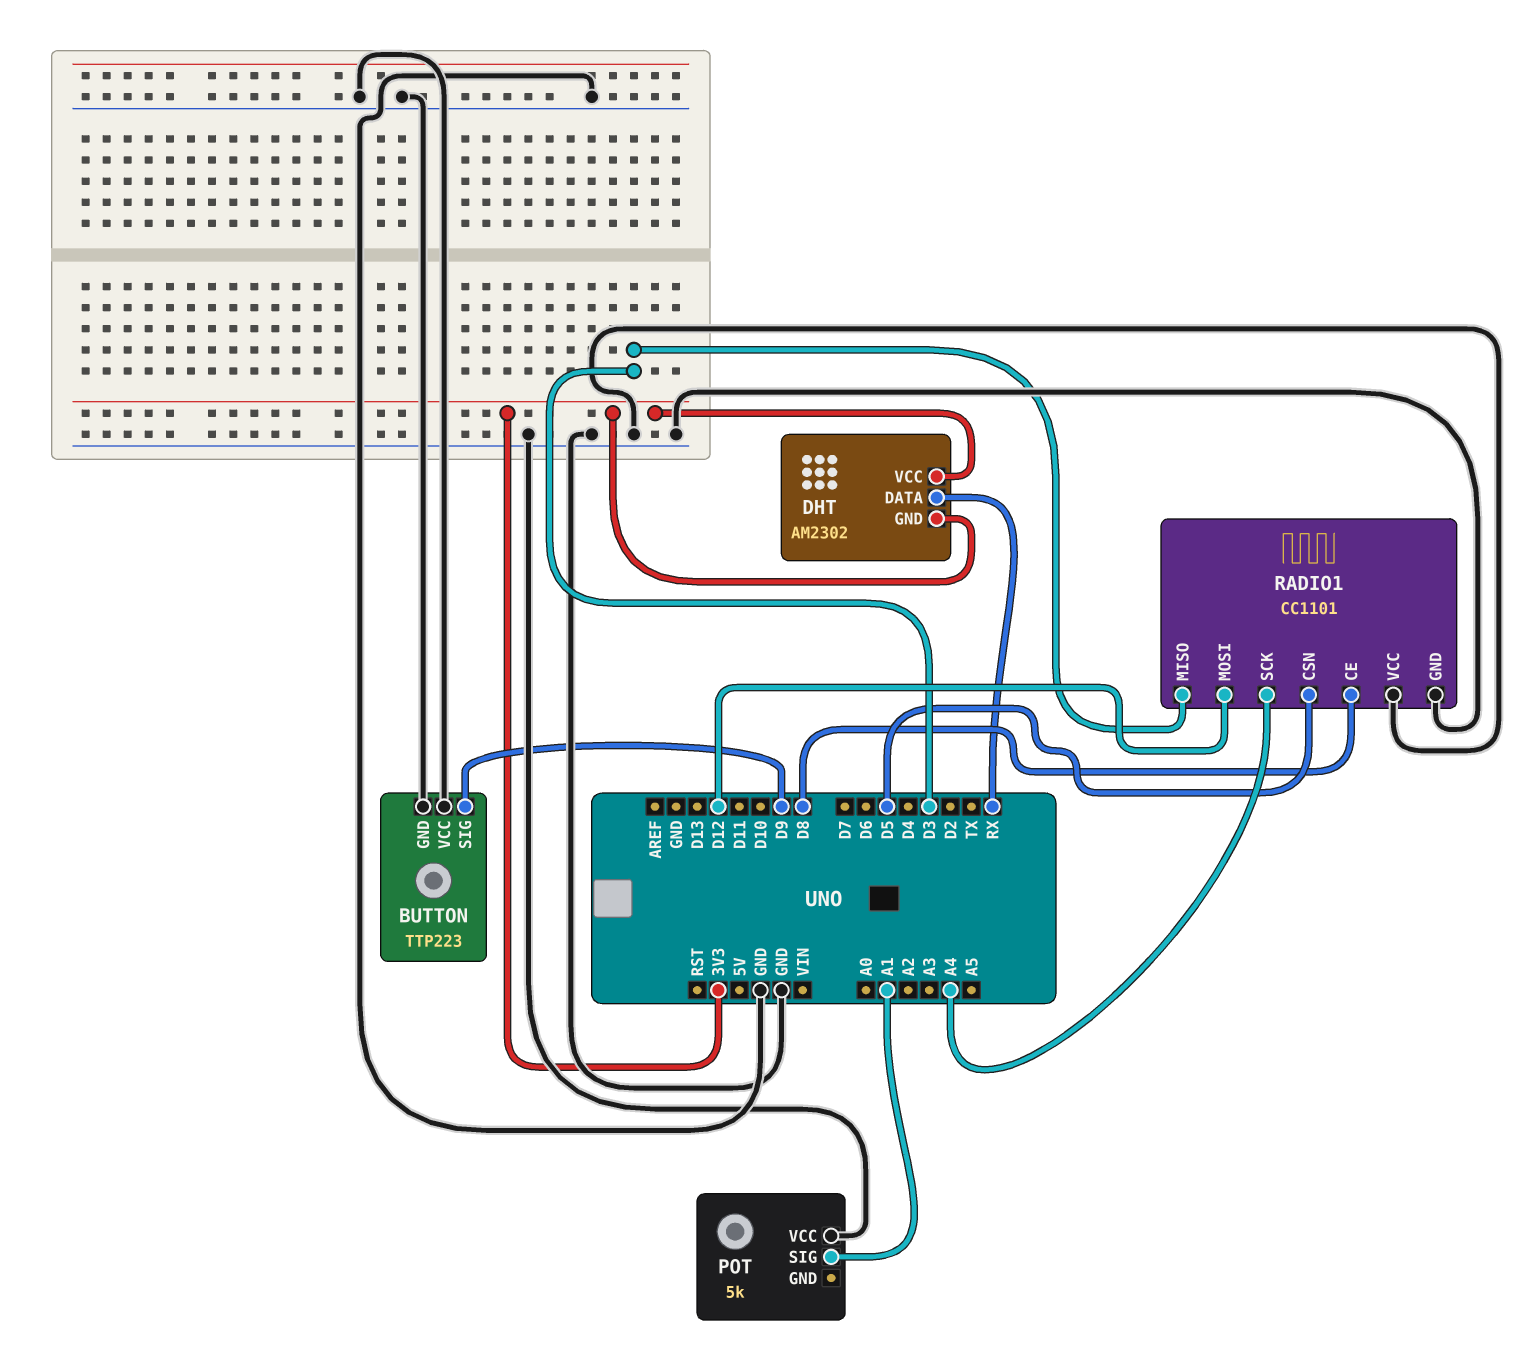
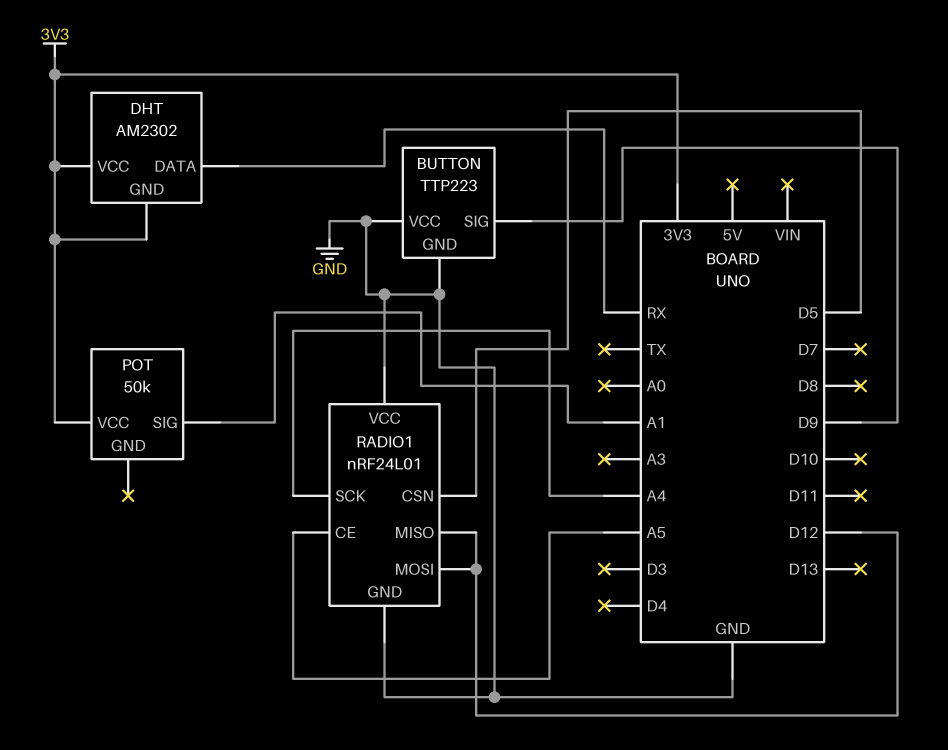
POT: 5k -> 50k
POT pin VCC: GND -> 3V3
RADIO1: CC1101 -> nRF24L01
RADIO1 pin CE: D8 -> A5
RADIO1 pin MISO: D3 -> D12

